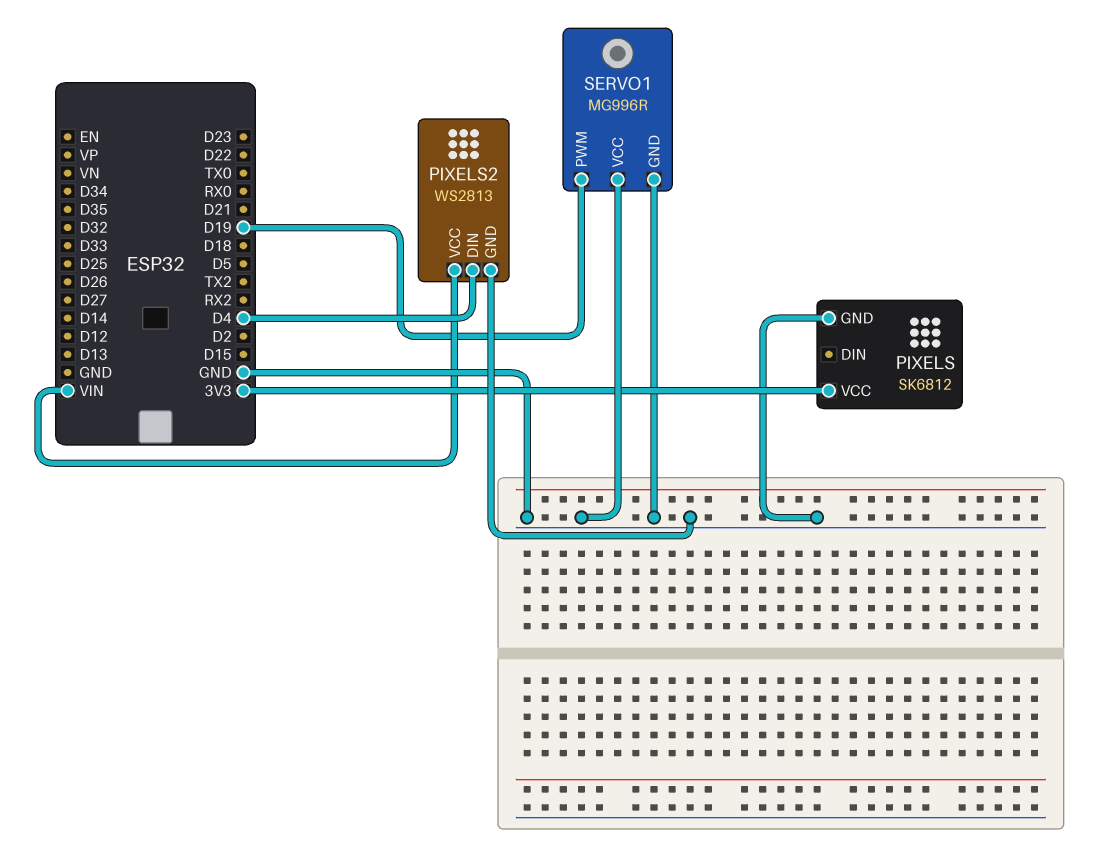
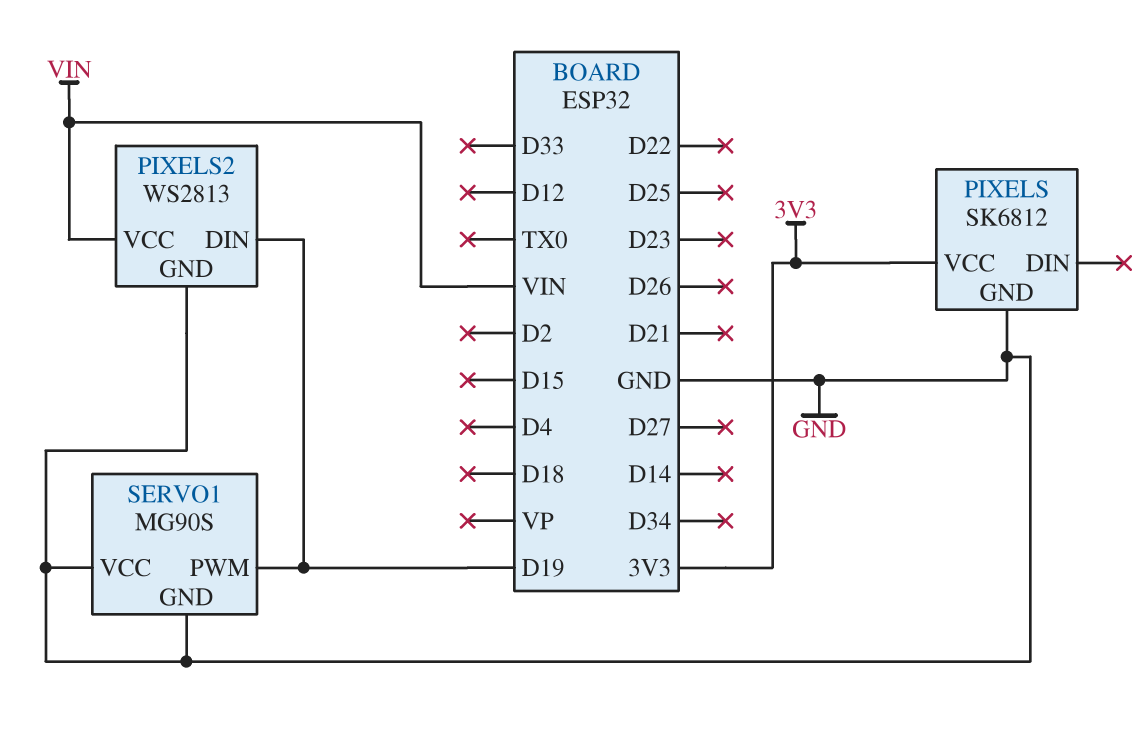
PIXELS2 pin DIN: D4 -> D19
SERVO1: MG996R -> MG90S

